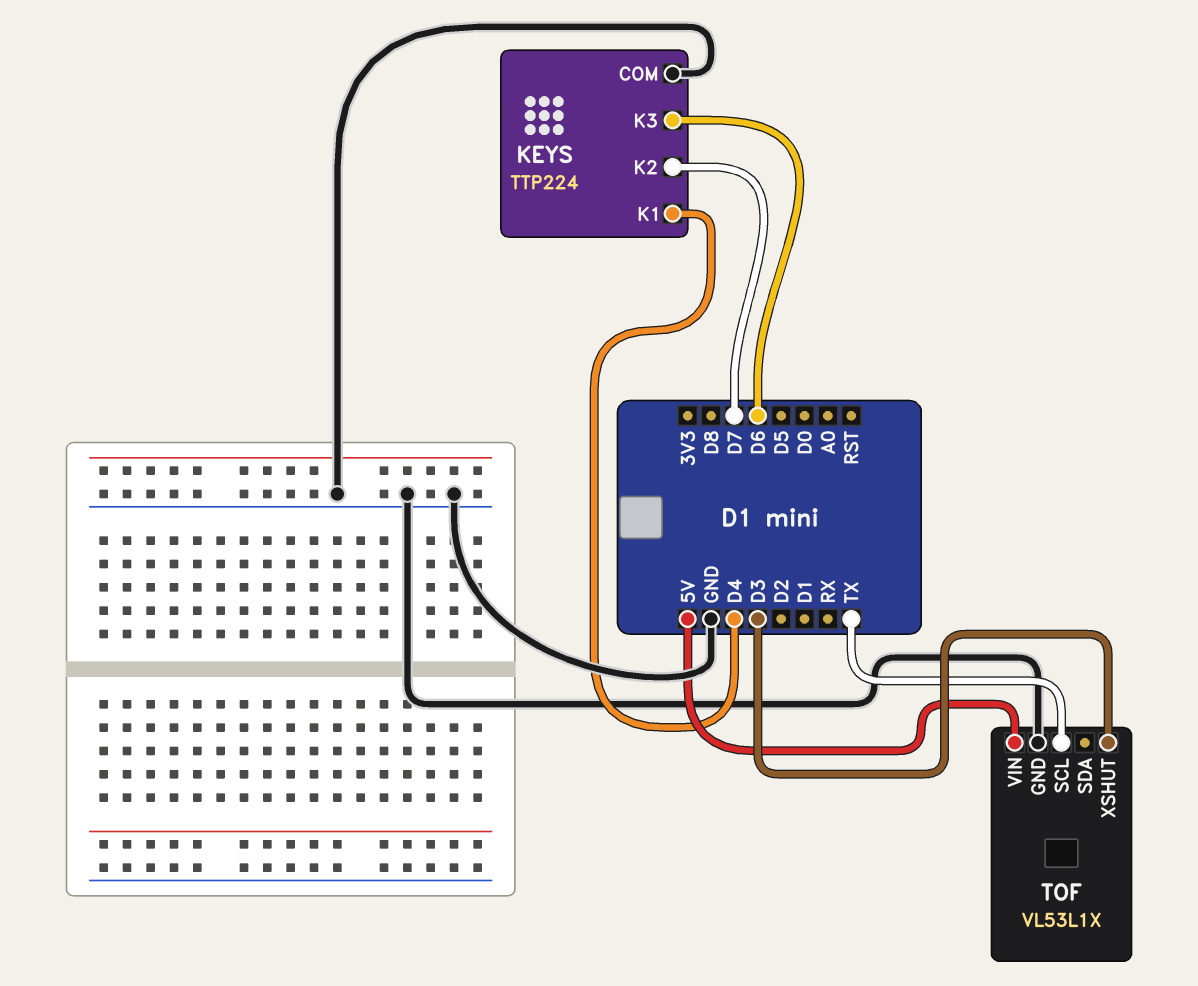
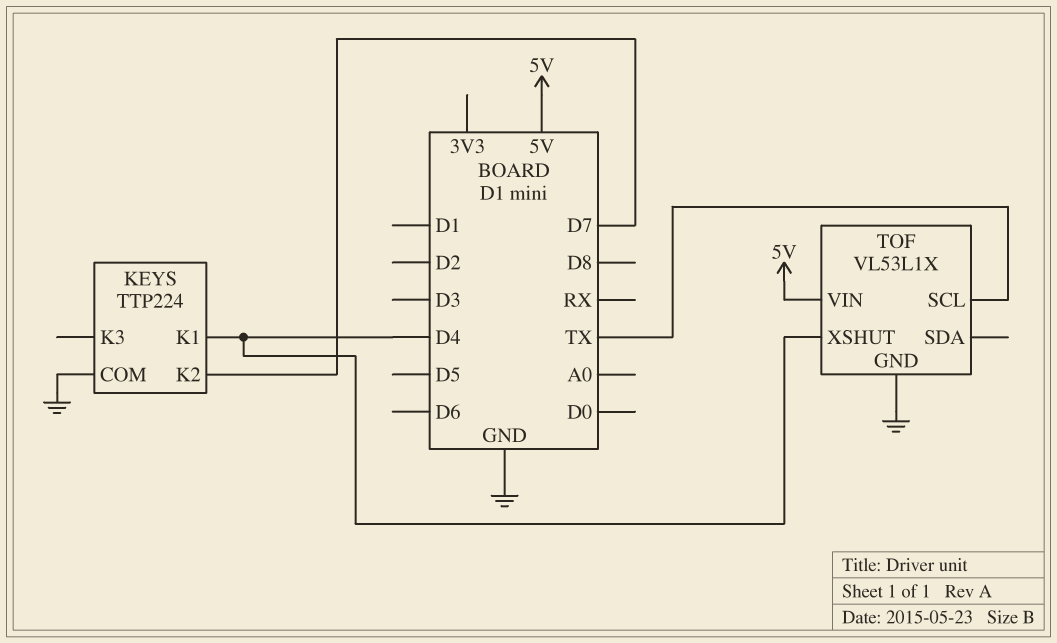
KEYS pin K3: D6 -> none
TOF pin XSHUT: D3 -> D4

